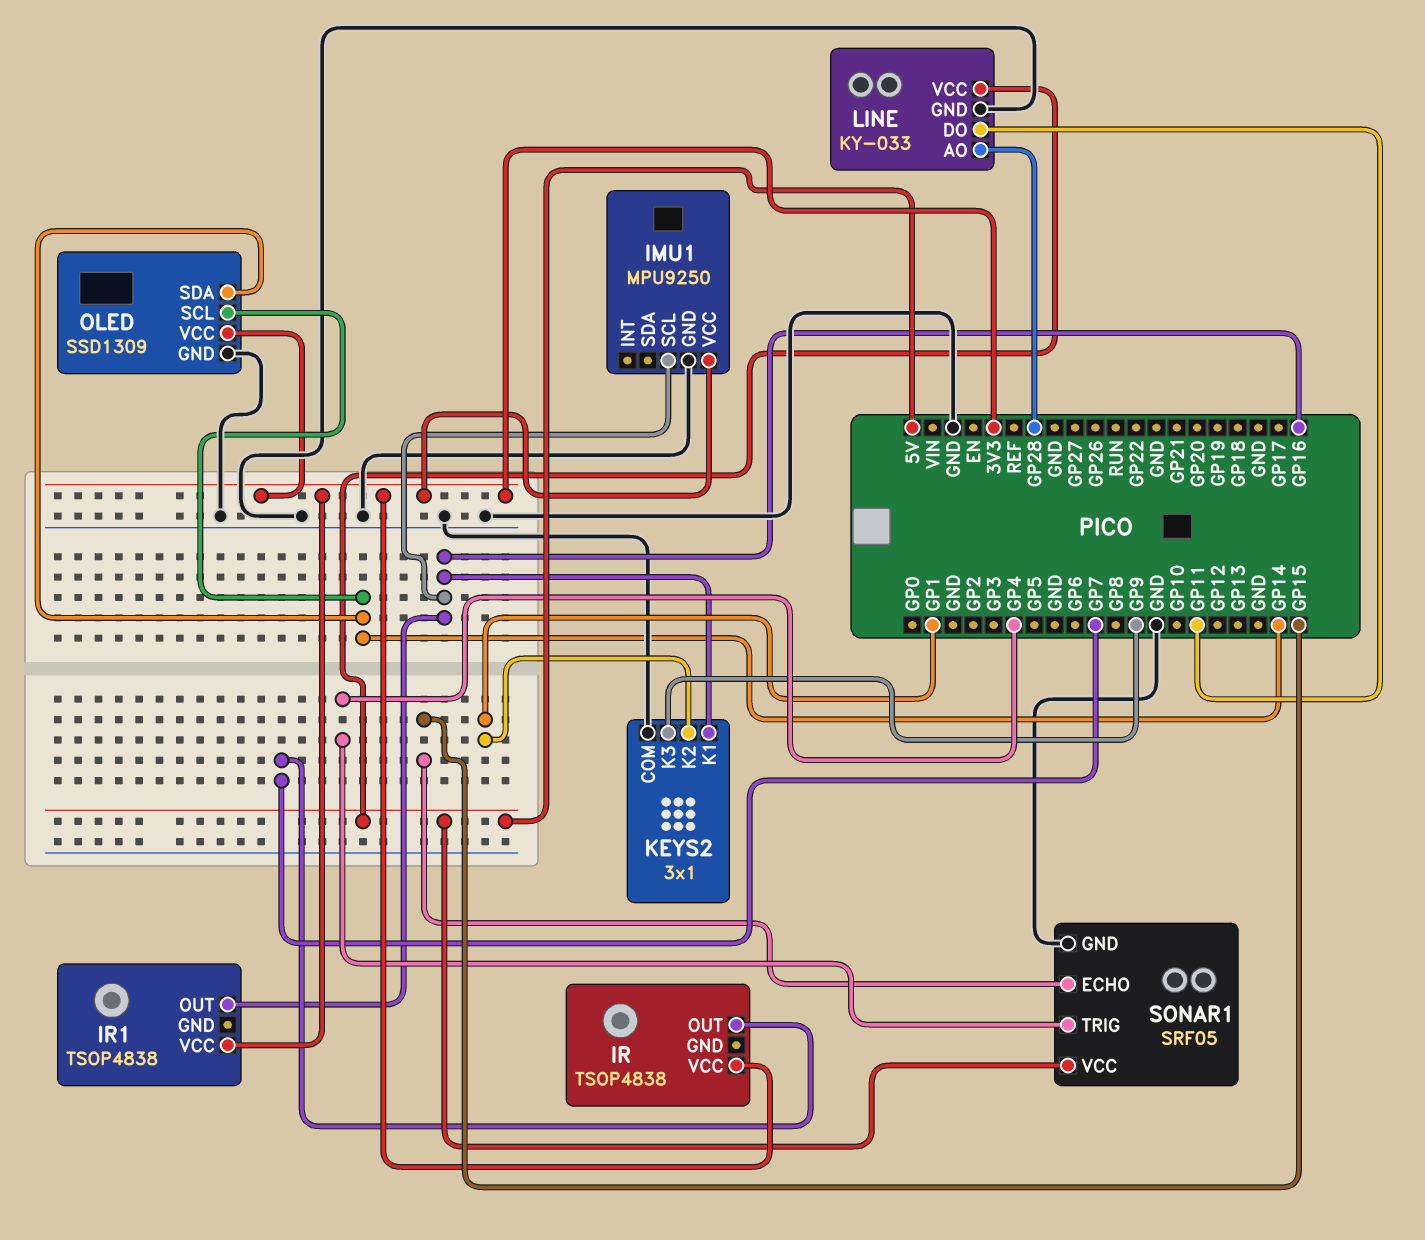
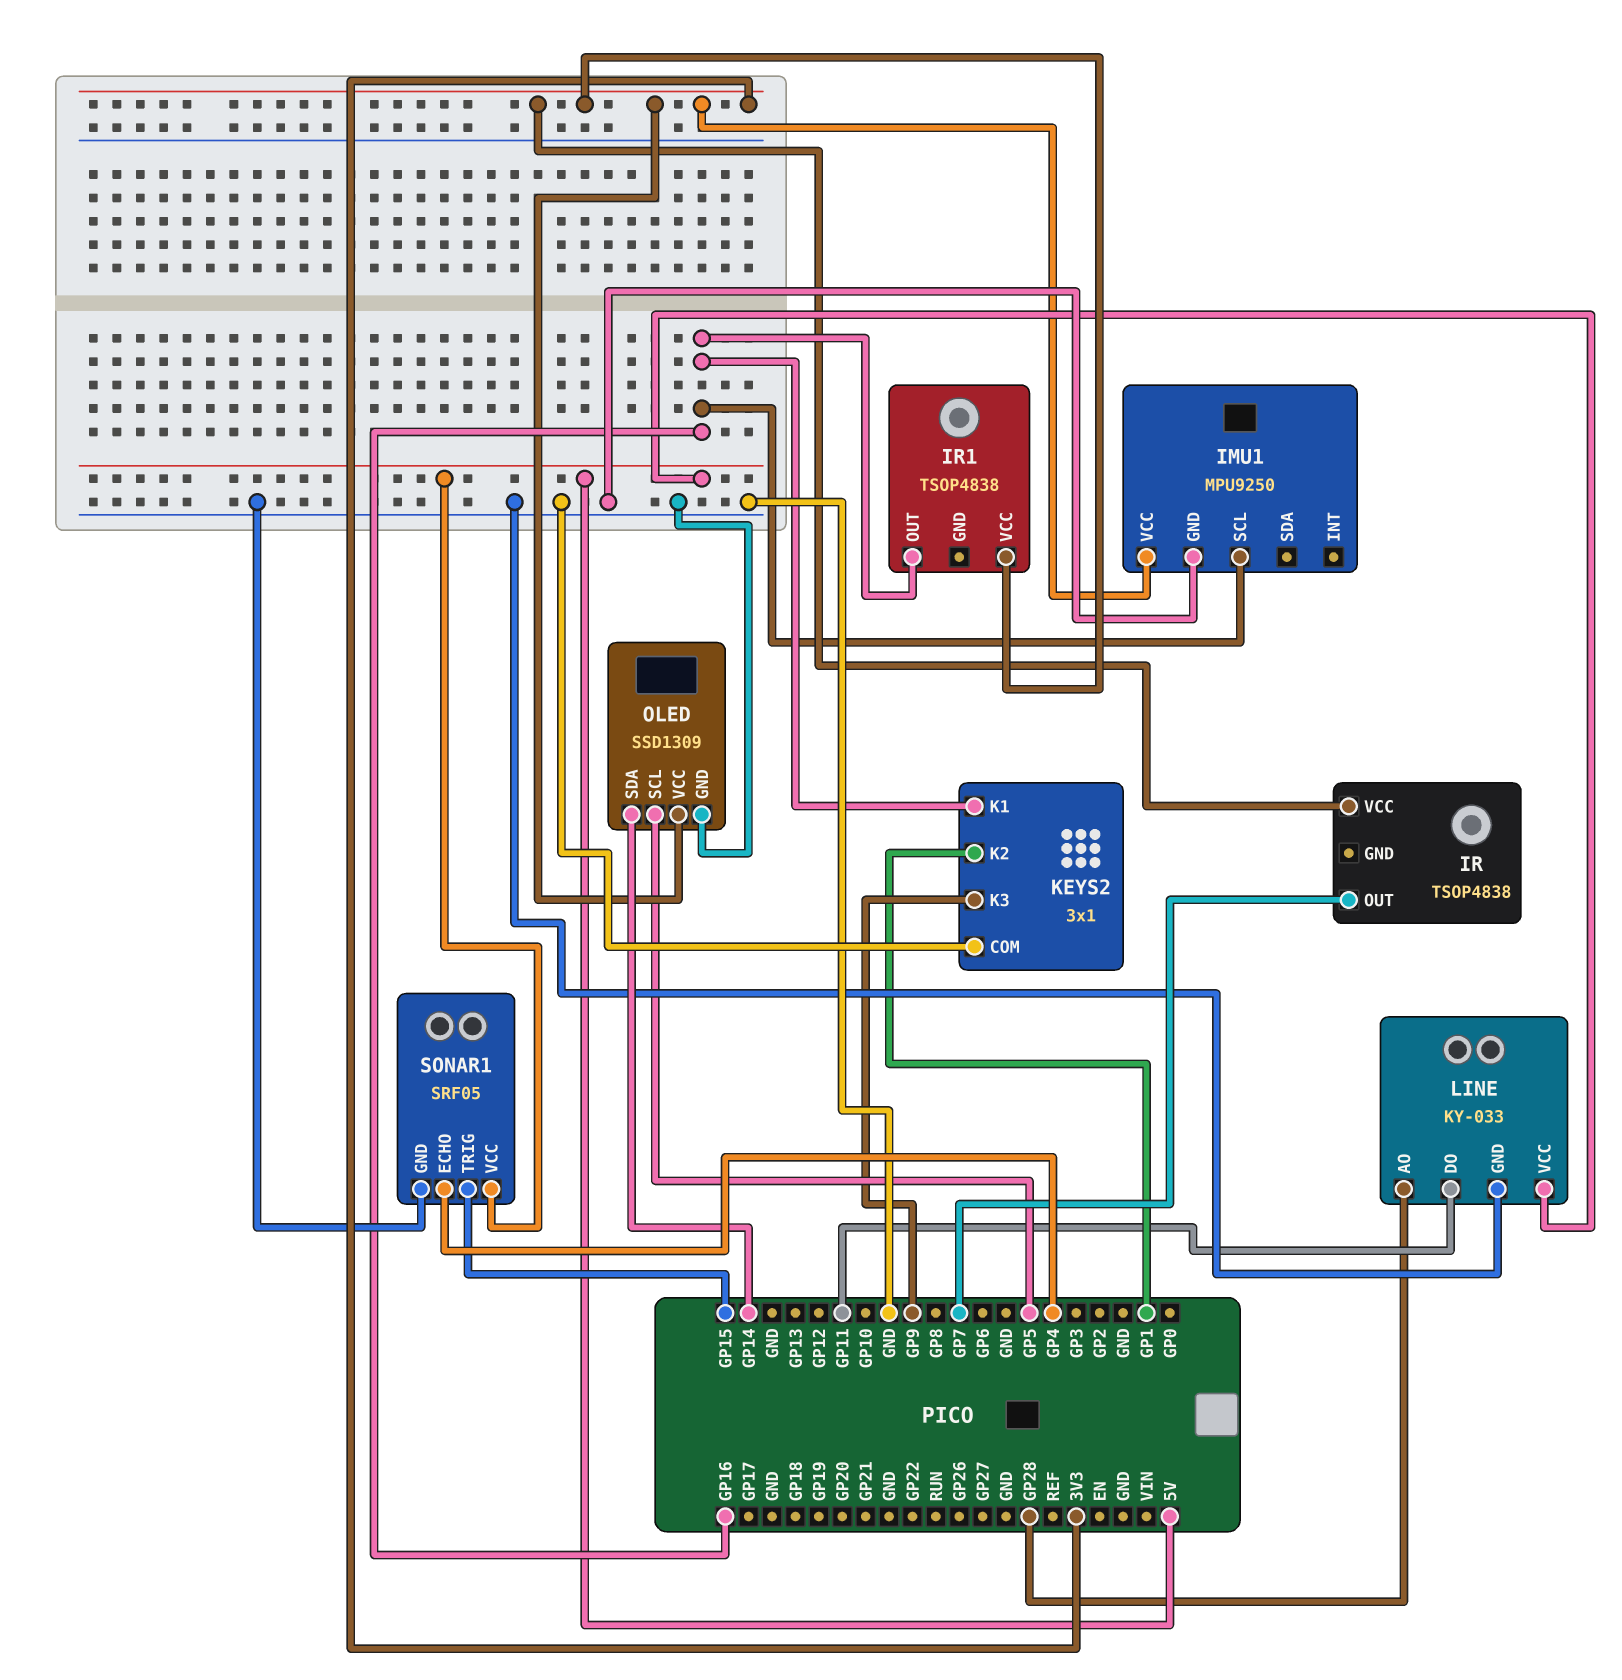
OLED pin SCL: GP14 -> GP5
SONAR1 pin ECHO: GP15 -> GP4
SONAR1 pin TRIG: GP4 -> GP15

